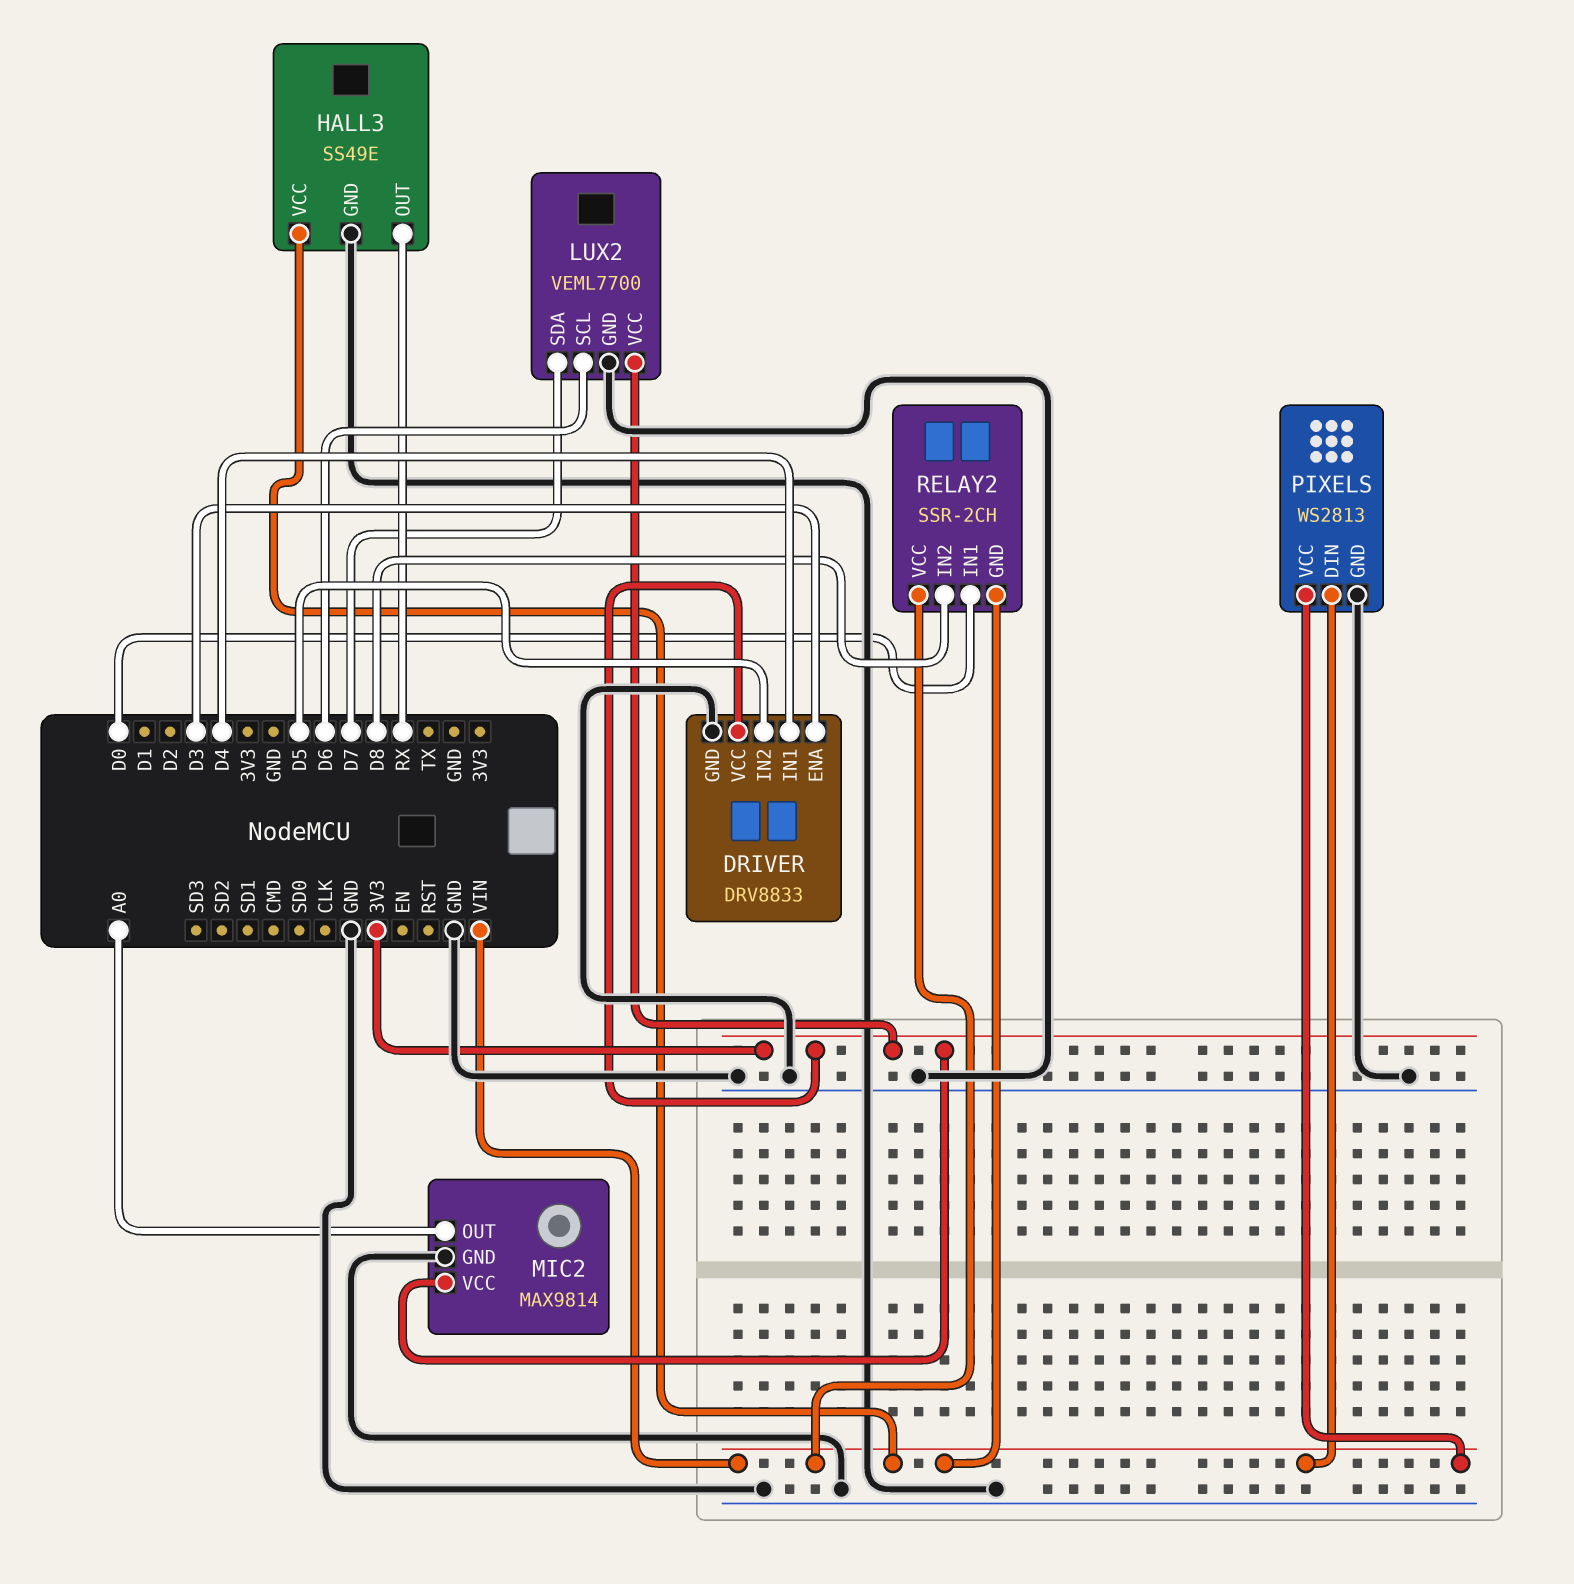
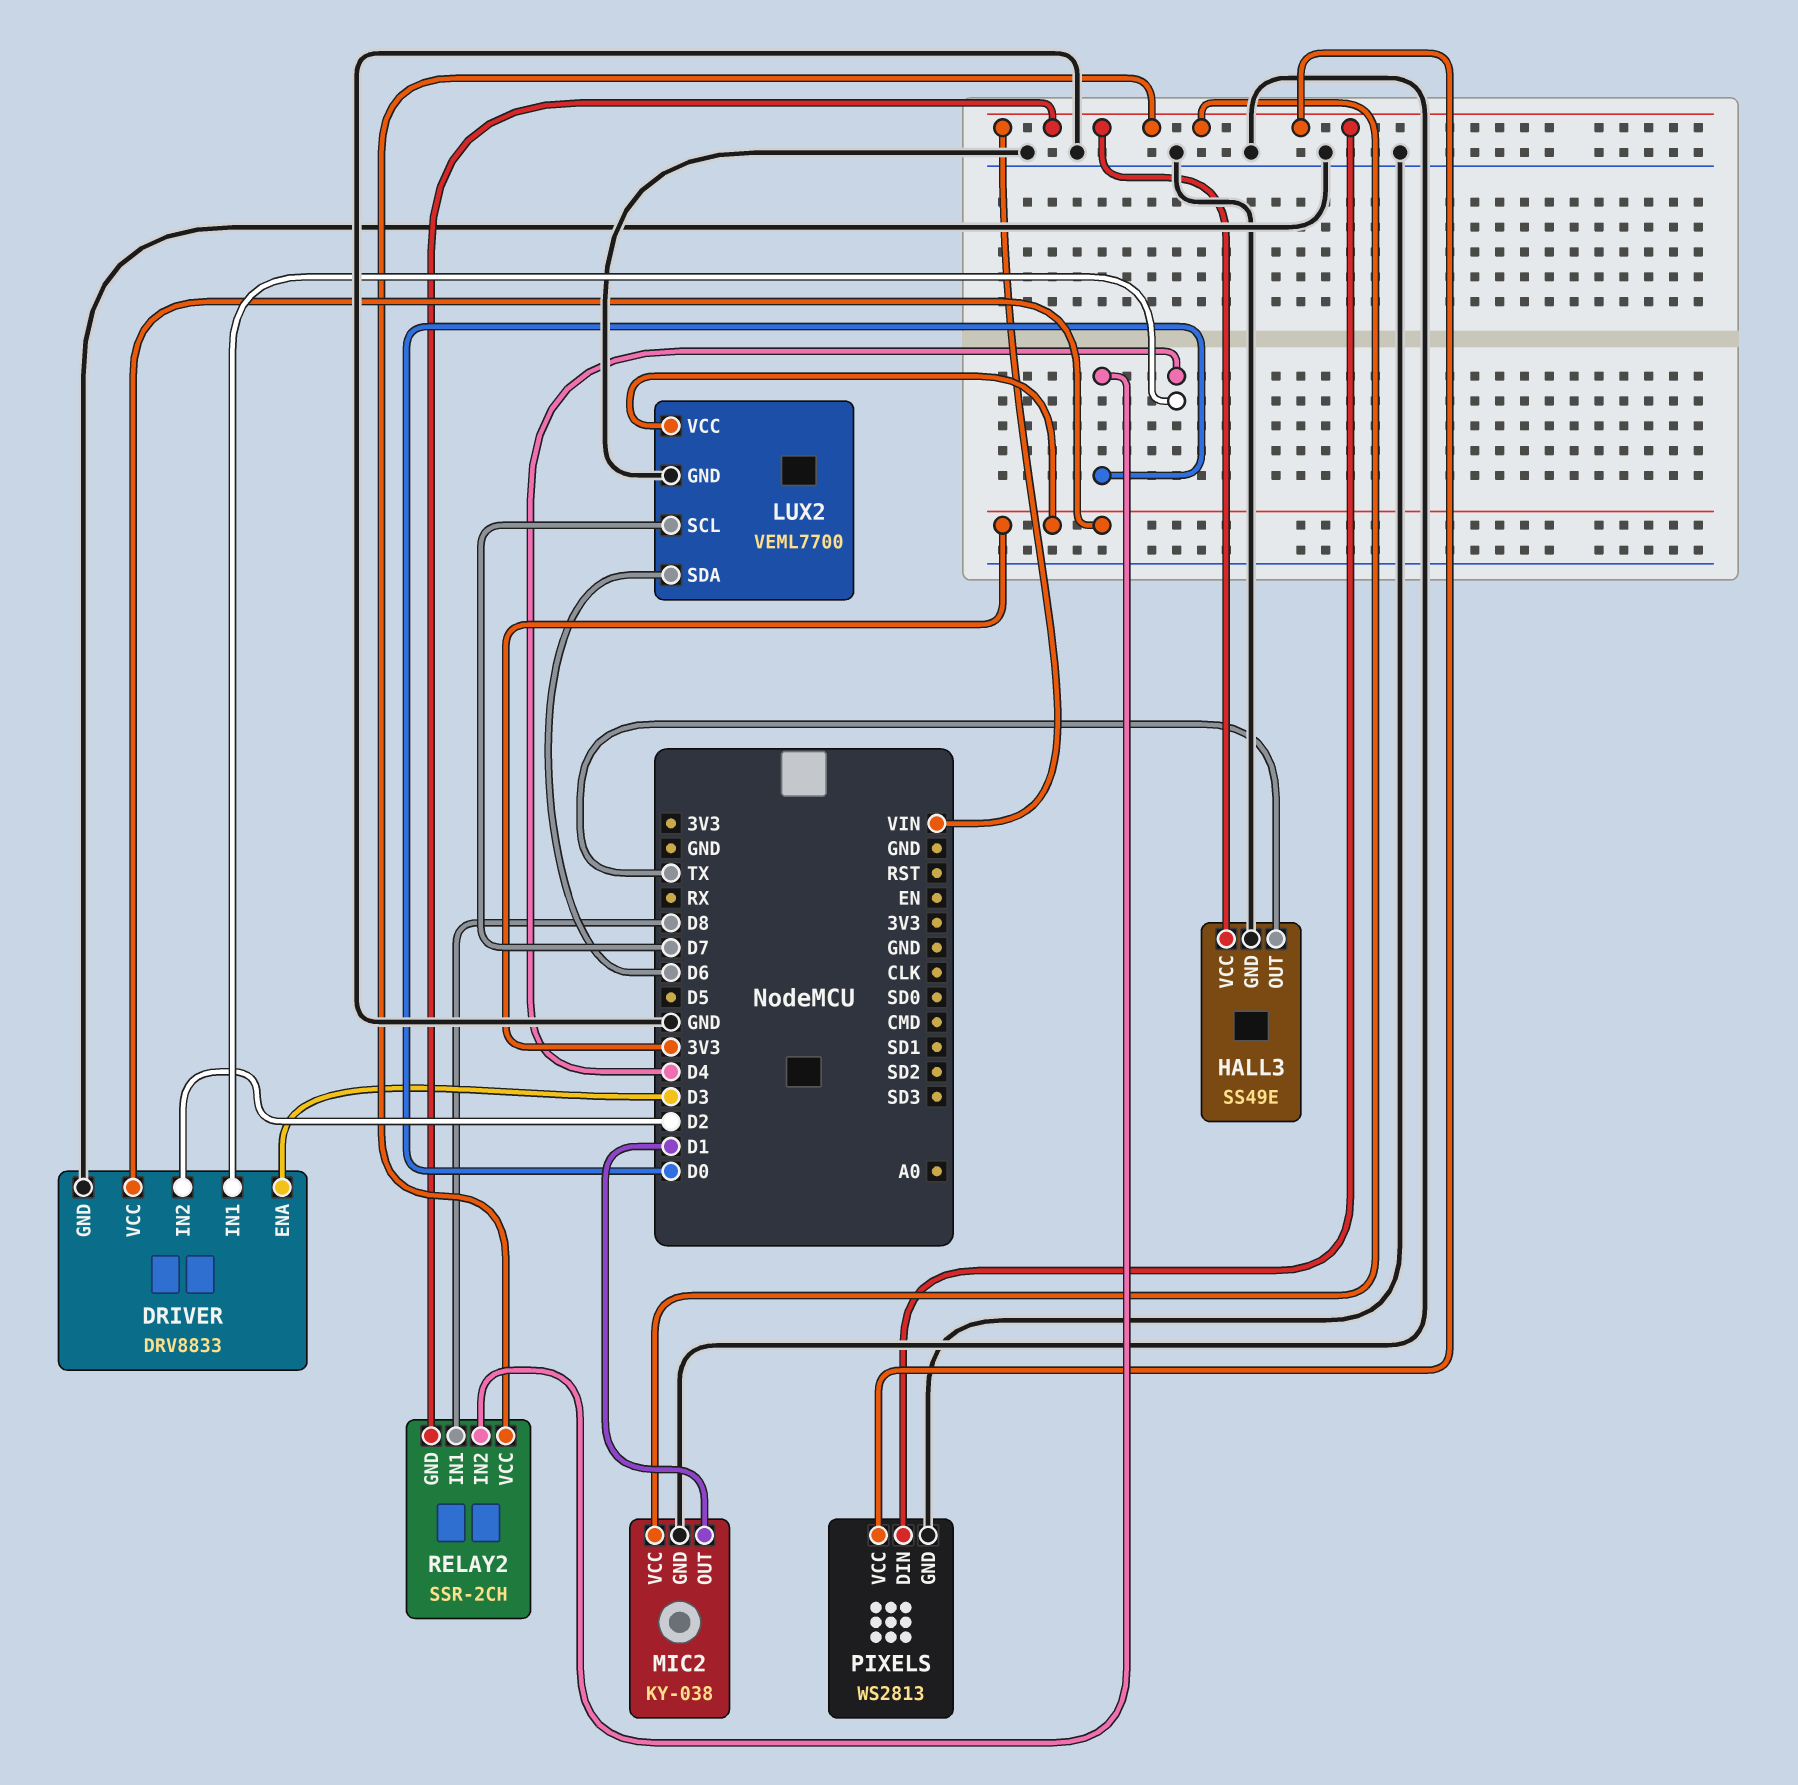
DRIVER pin IN2: D5 -> D2
HALL3 pin OUT: RX -> TX
LUX2 pin SCL: D6 -> D7
LUX2 pin SDA: D7 -> D6
MIC2: MAX9814 -> KY-038
MIC2 pin OUT: A0 -> D1
MIC2 pin VCC: 3V3 -> VIN
RELAY2 pin IN1: D0 -> D8
RELAY2 pin IN2: D8 -> D0

